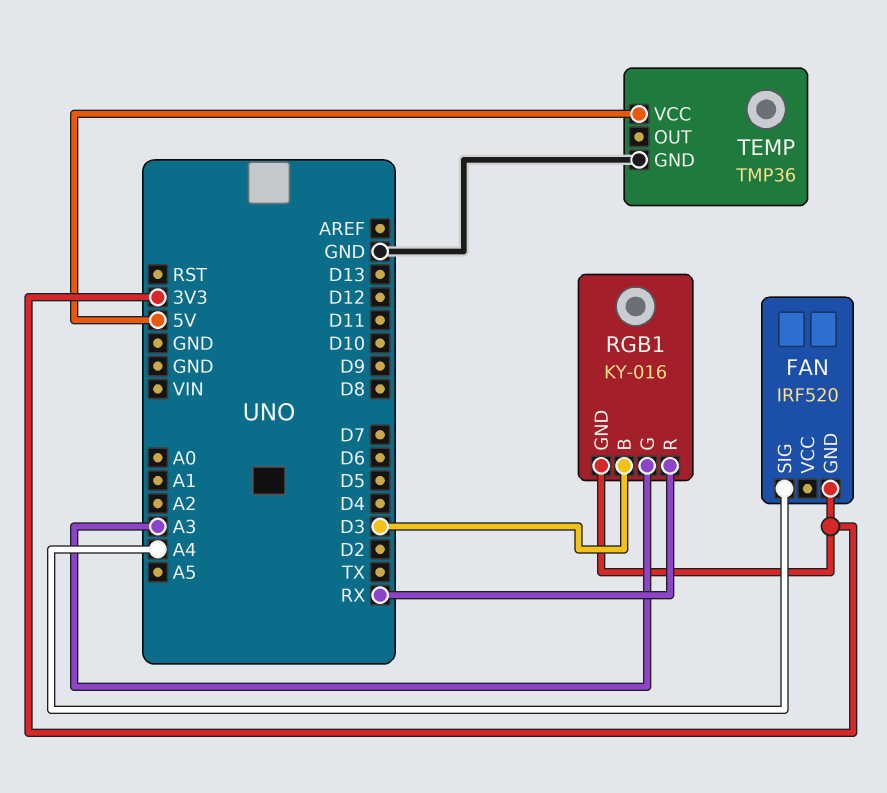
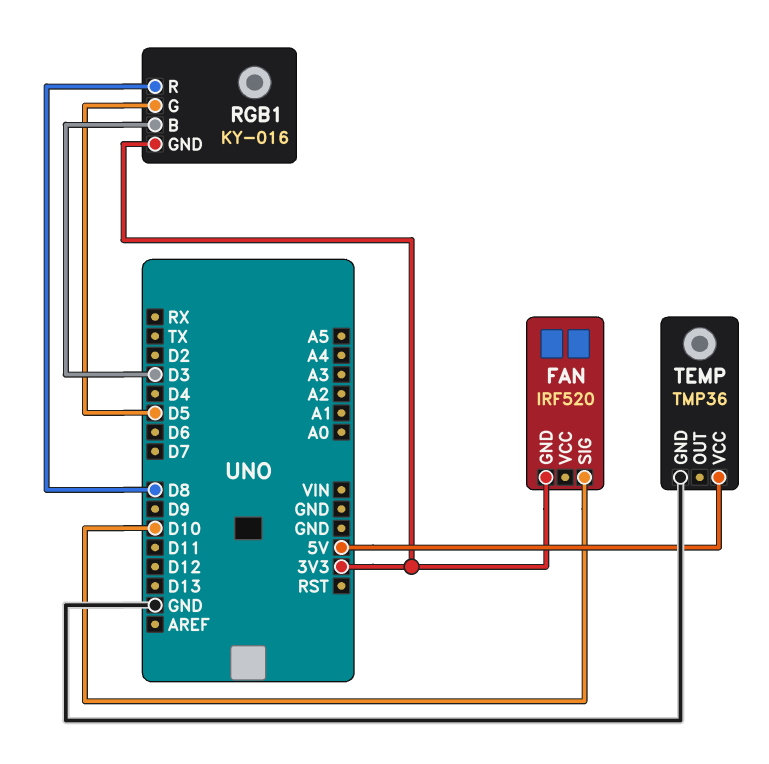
FAN pin SIG: A4 -> D10
RGB1 pin G: A3 -> D5
RGB1 pin R: RX -> D8

